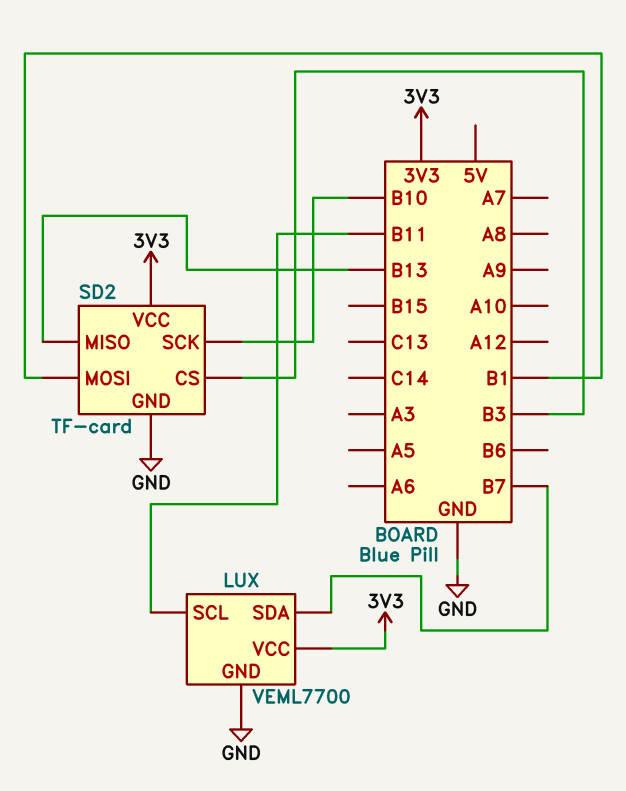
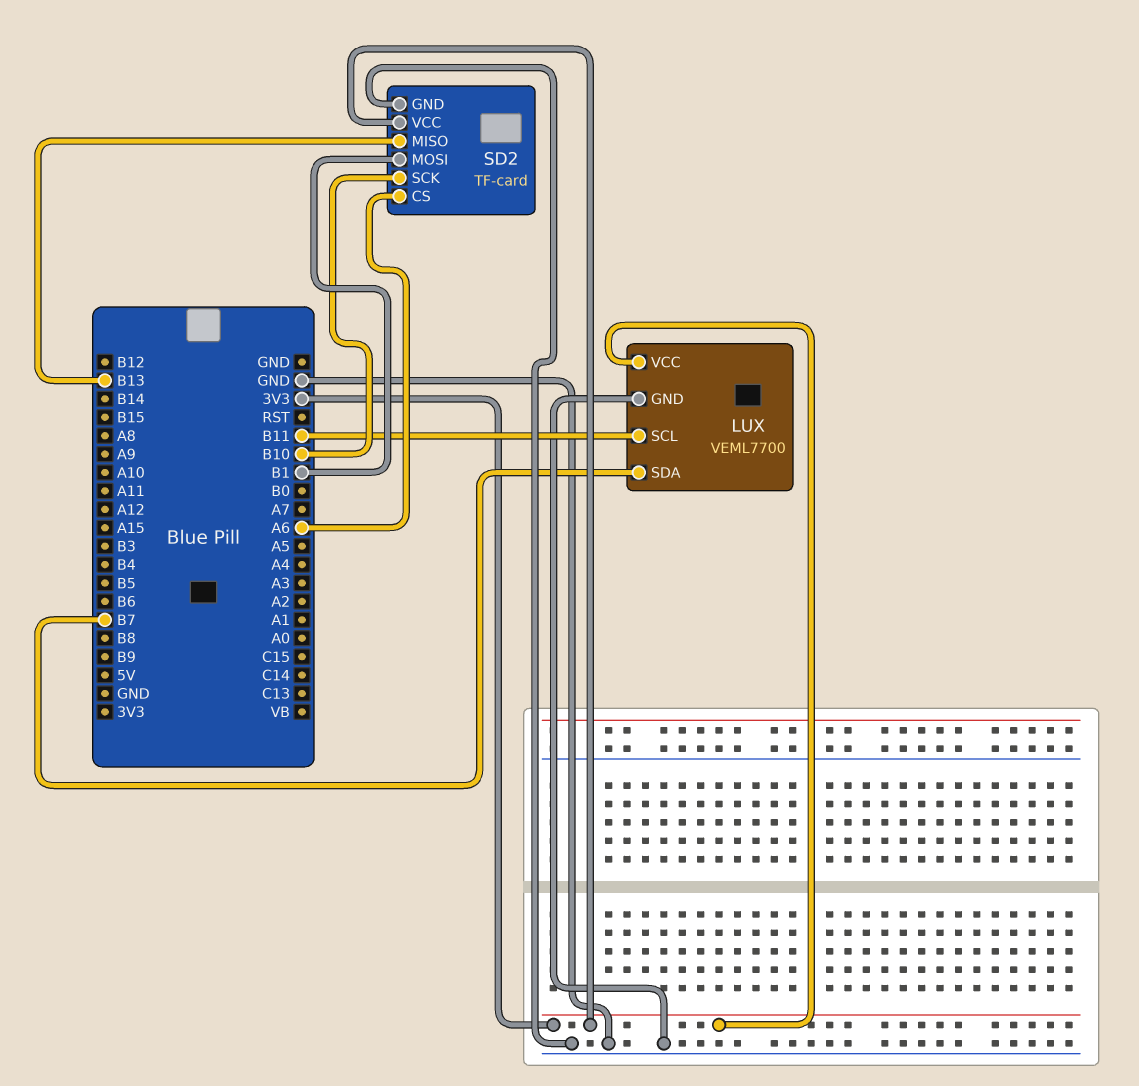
SD2 pin CS: B3 -> A6

